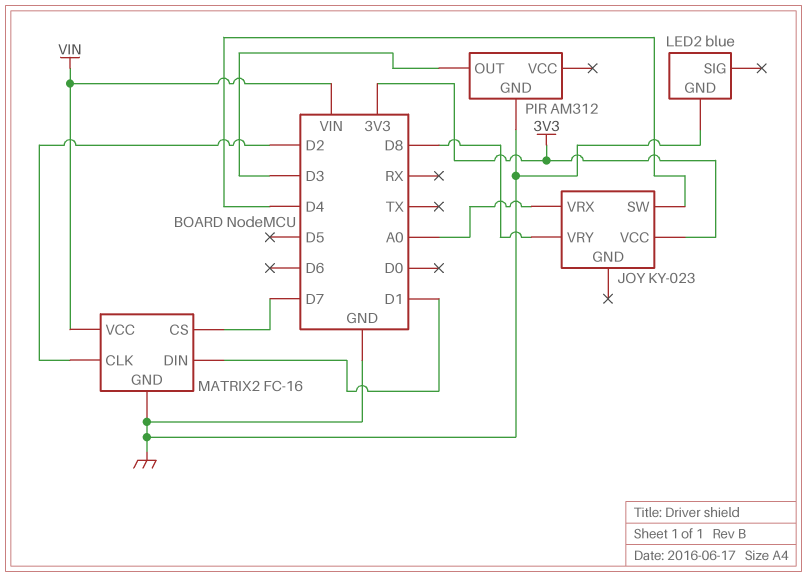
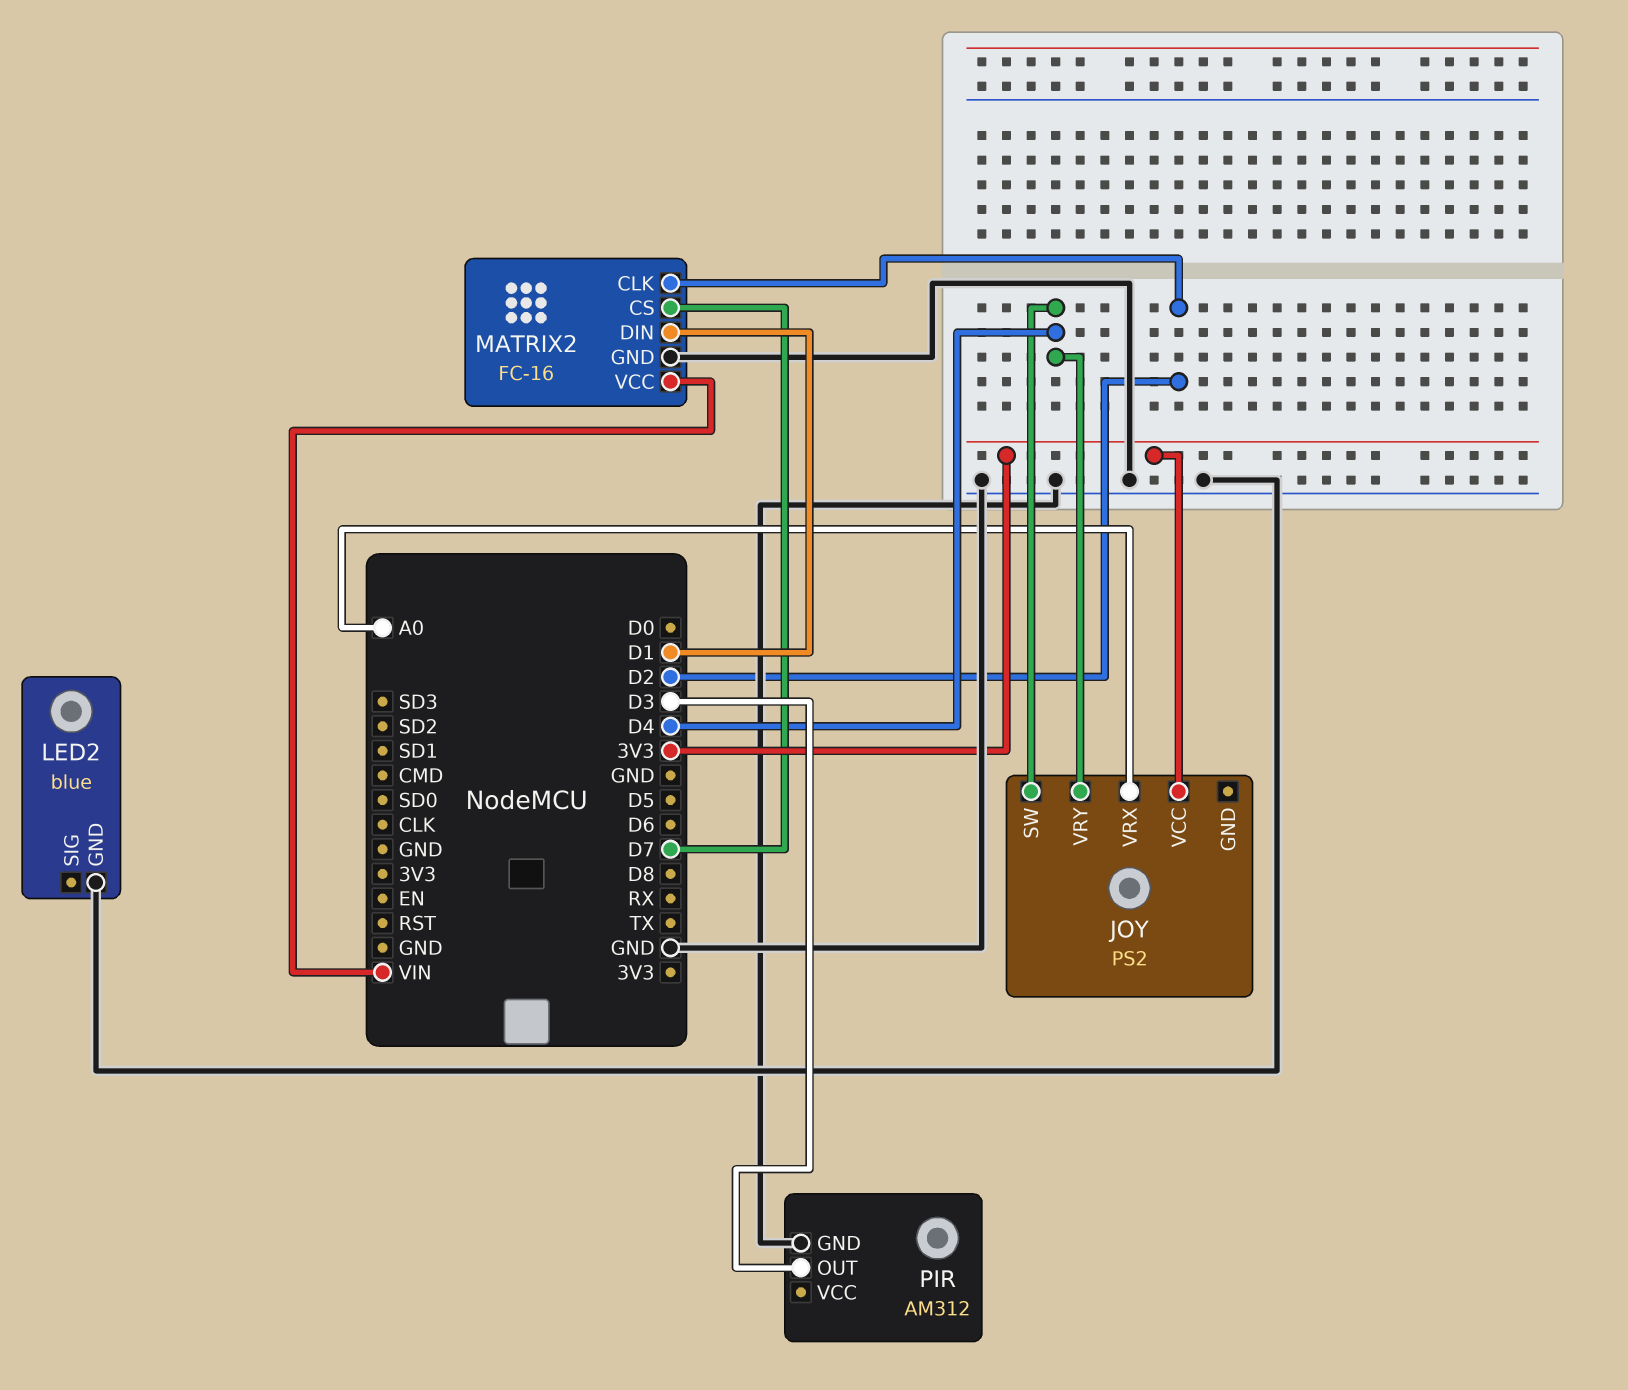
JOY: KY-023 -> PS2
JOY pin VRY: D8 -> D4

